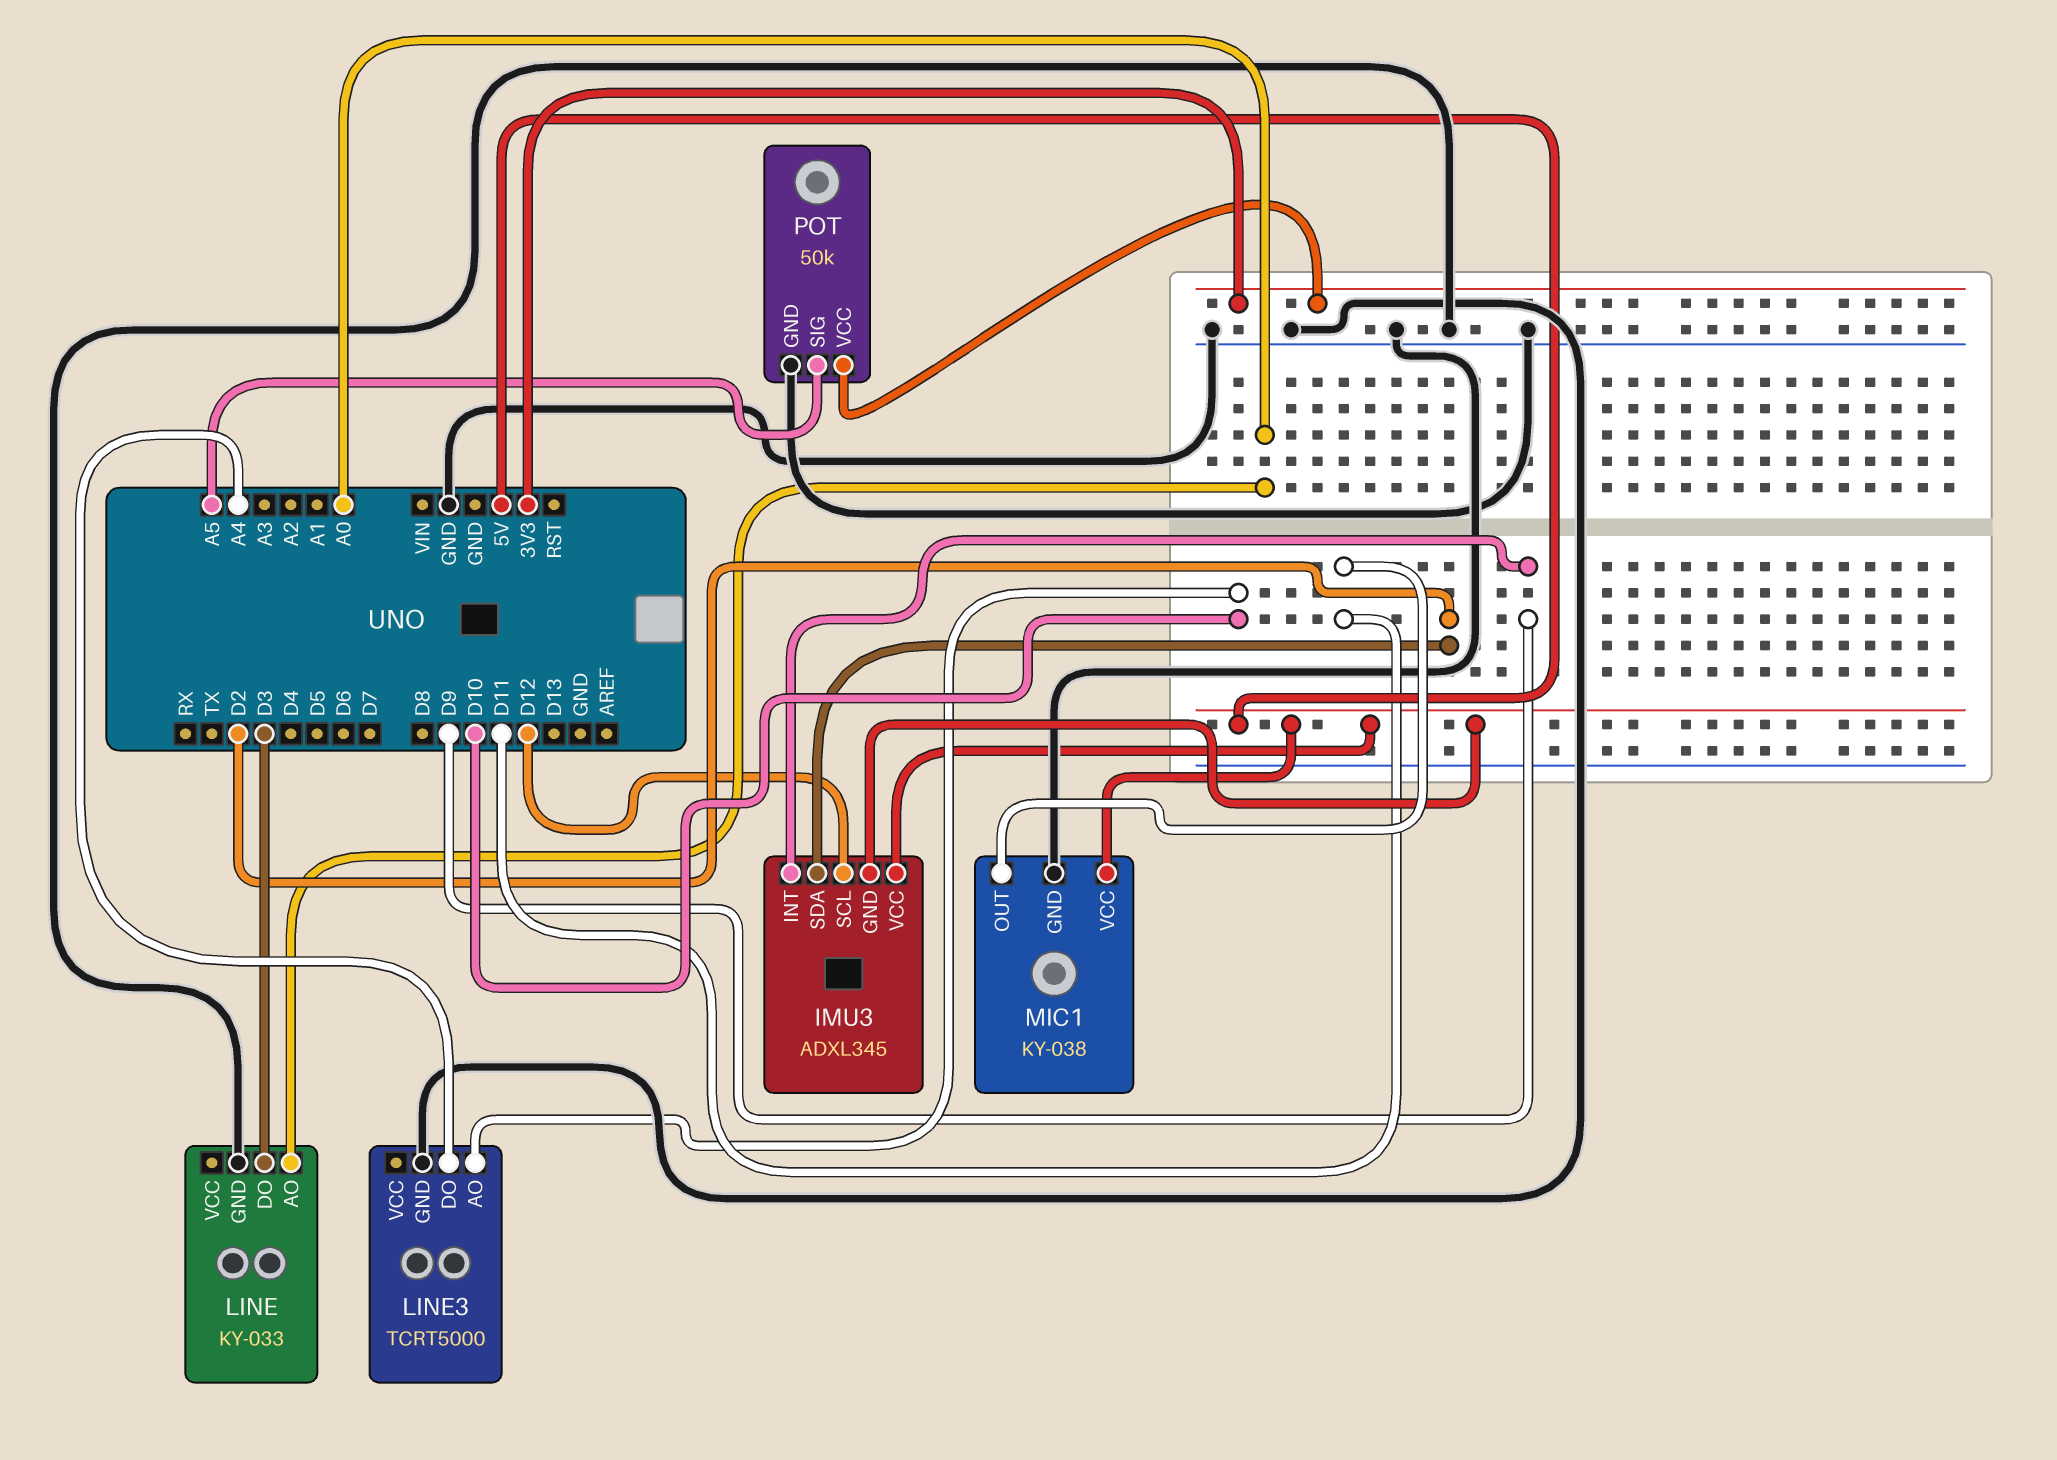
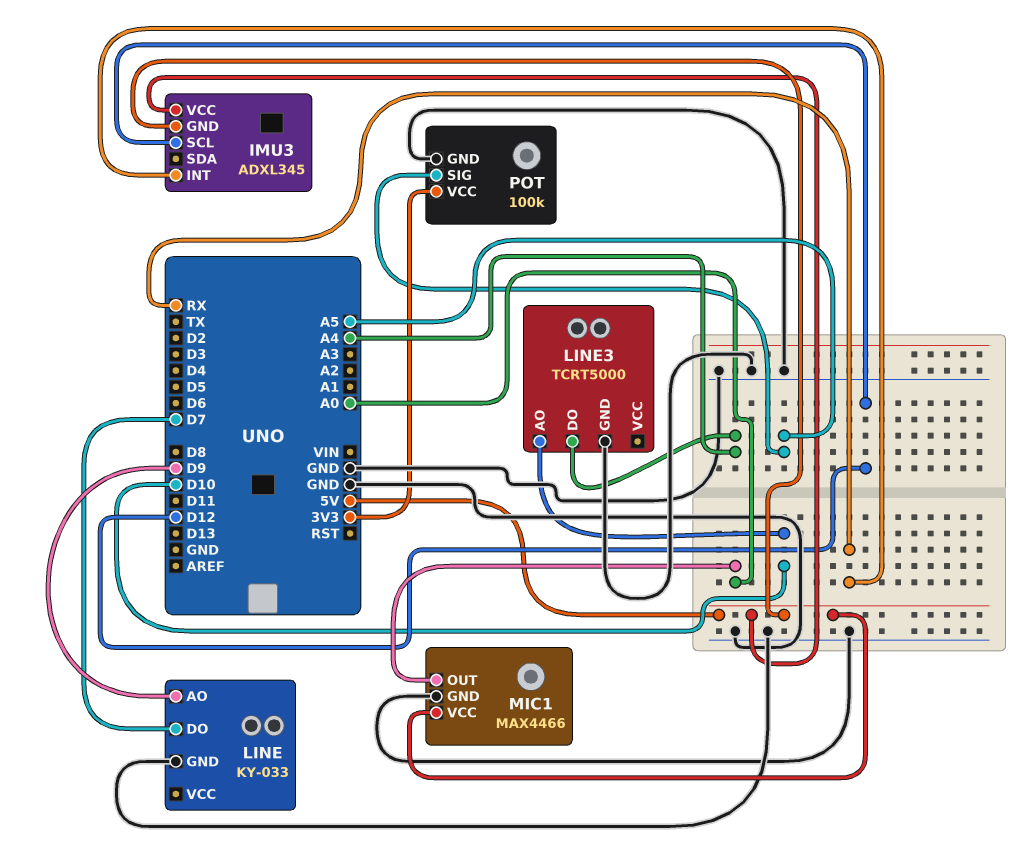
IMU3 pin INT: D9 -> RX
IMU3 pin SDA: D2 -> none
LINE pin AO: A0 -> D9
LINE pin DO: D3 -> D7
MIC1: KY-038 -> MAX4466
MIC1 pin OUT: D11 -> A0
POT: 50k -> 100k

